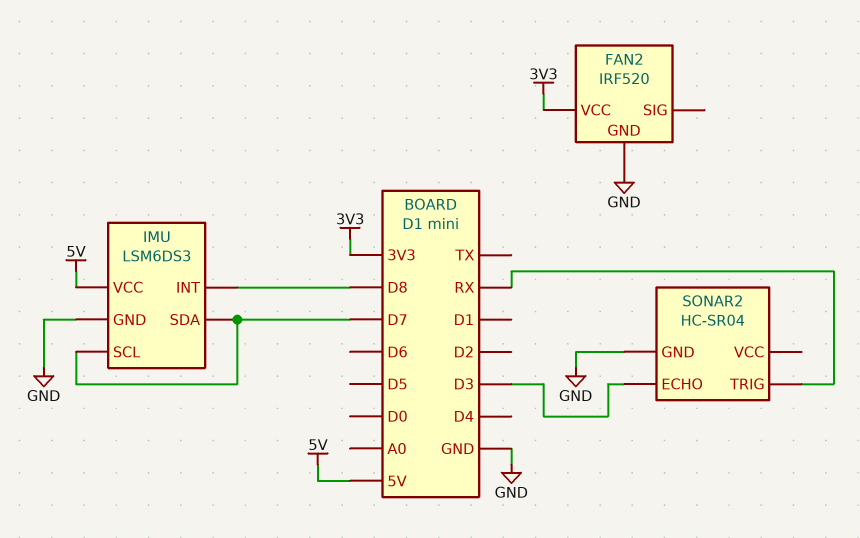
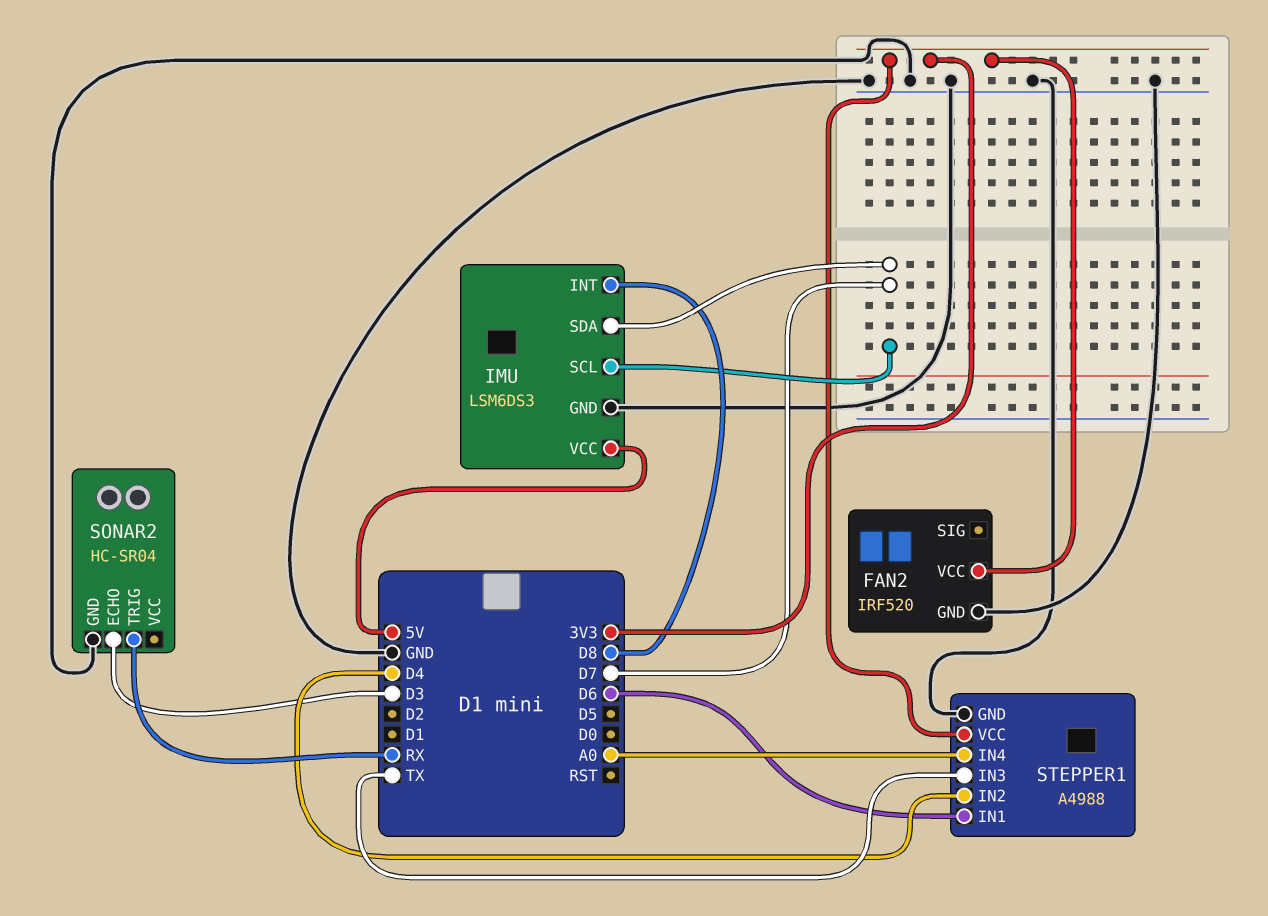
STEPPER1: none -> A4988
STEPPER1 pin GND: none -> GND
STEPPER1 pin IN1: none -> D6
STEPPER1 pin IN2: none -> D4
STEPPER1 pin IN3: none -> TX
STEPPER1 pin IN4: none -> A0
STEPPER1 pin VCC: none -> 3V3

